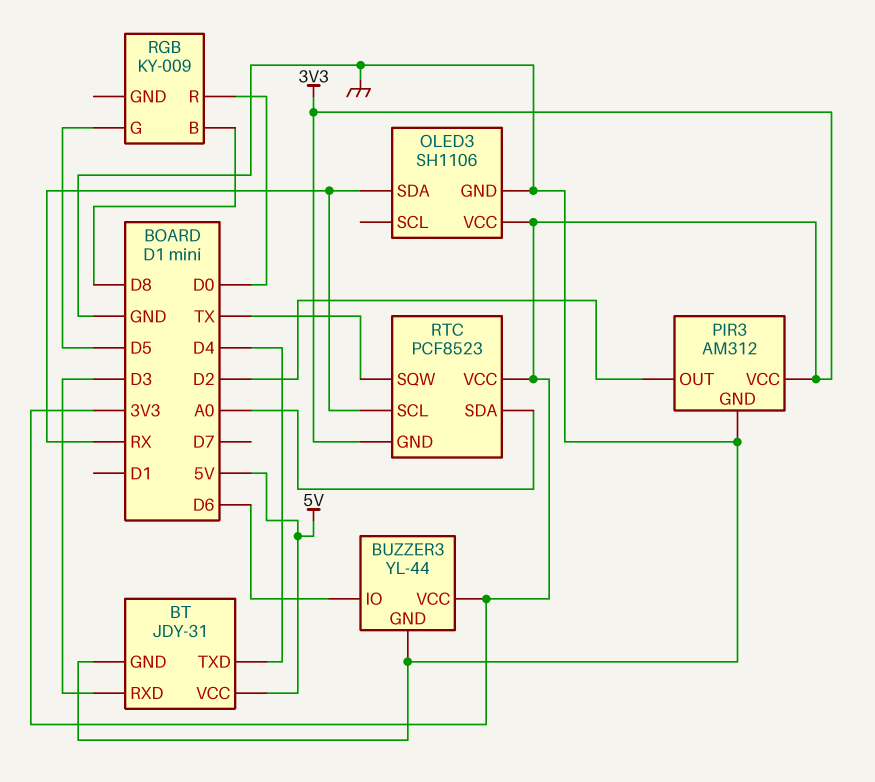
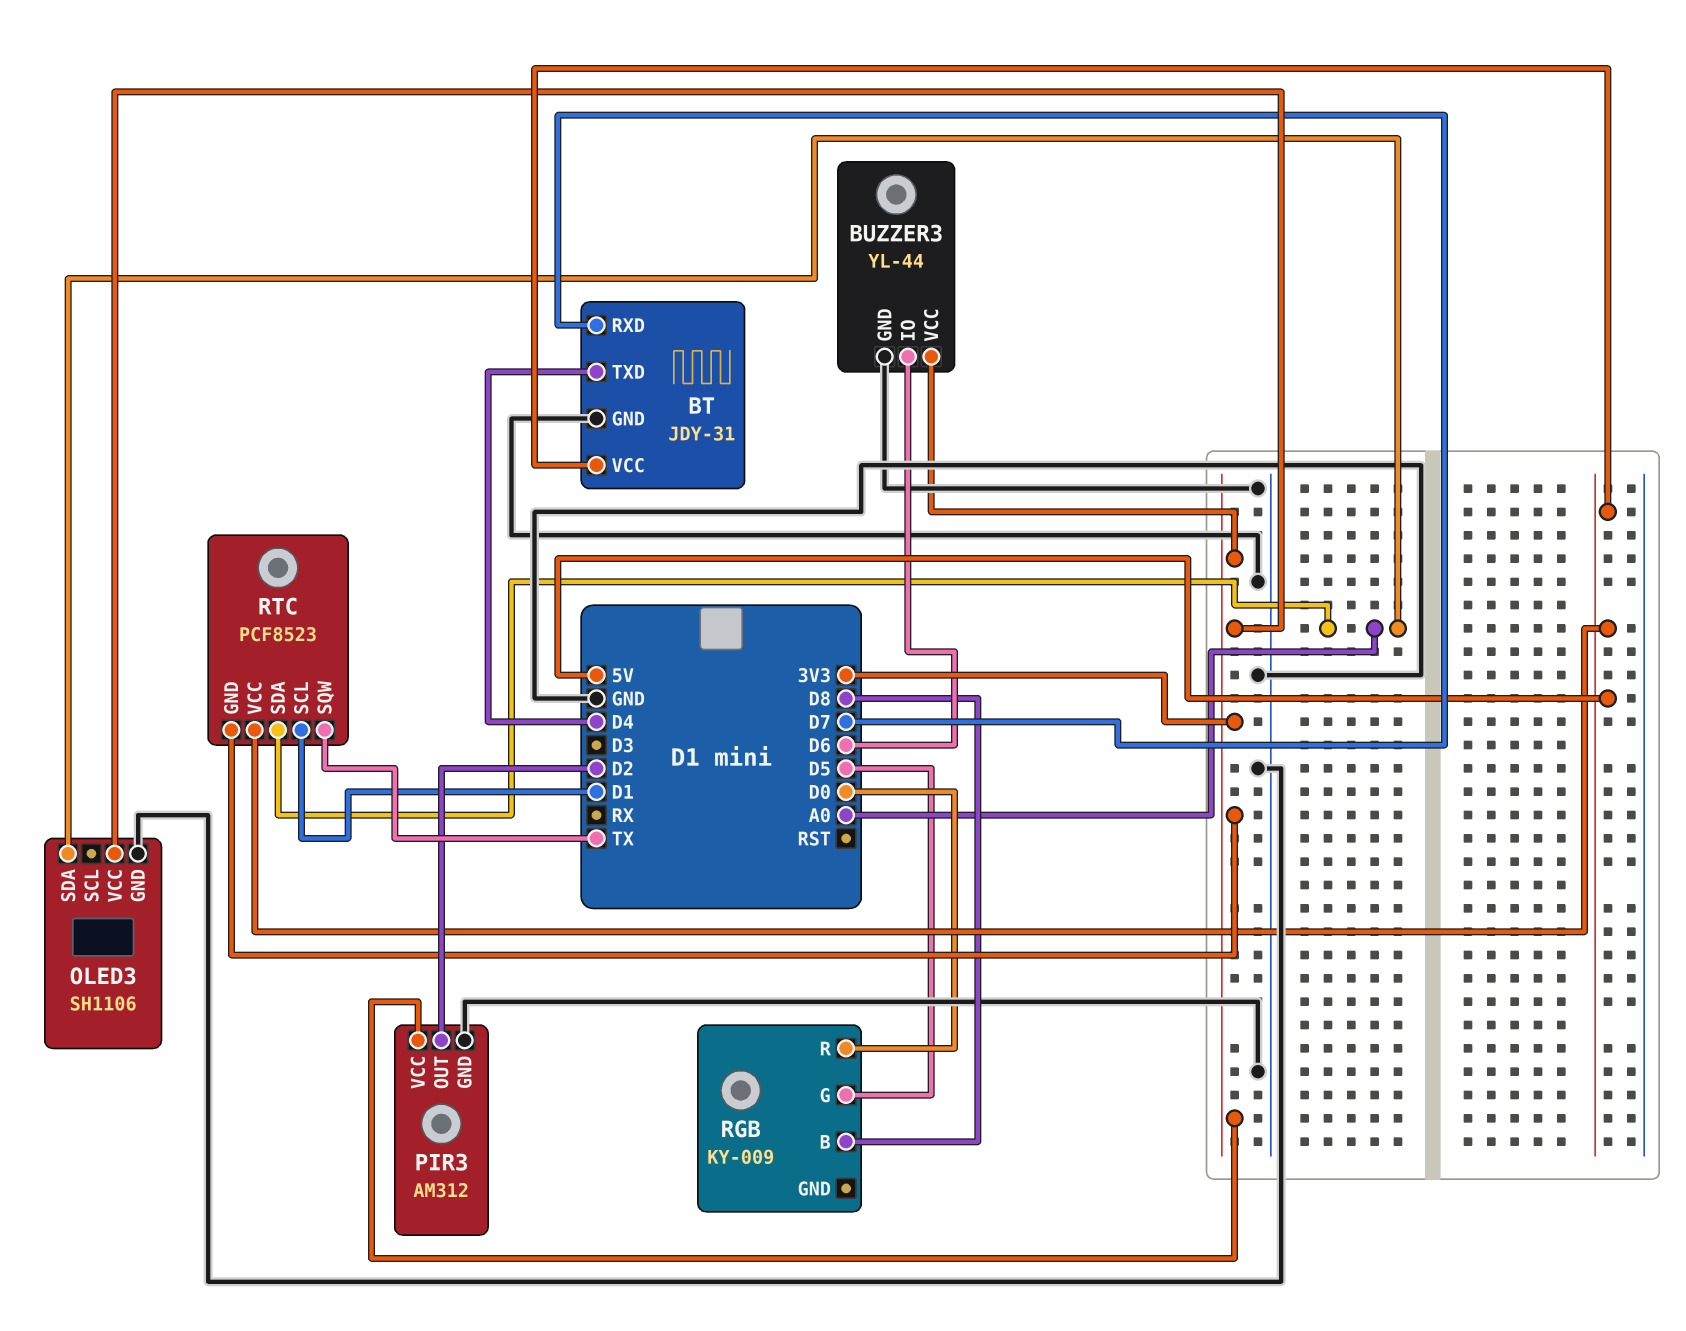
BT pin RXD: D3 -> D7
OLED3 pin SDA: RX -> A0
RTC pin SCL: RX -> D1
RTC pin VCC: 3V3 -> 5V

